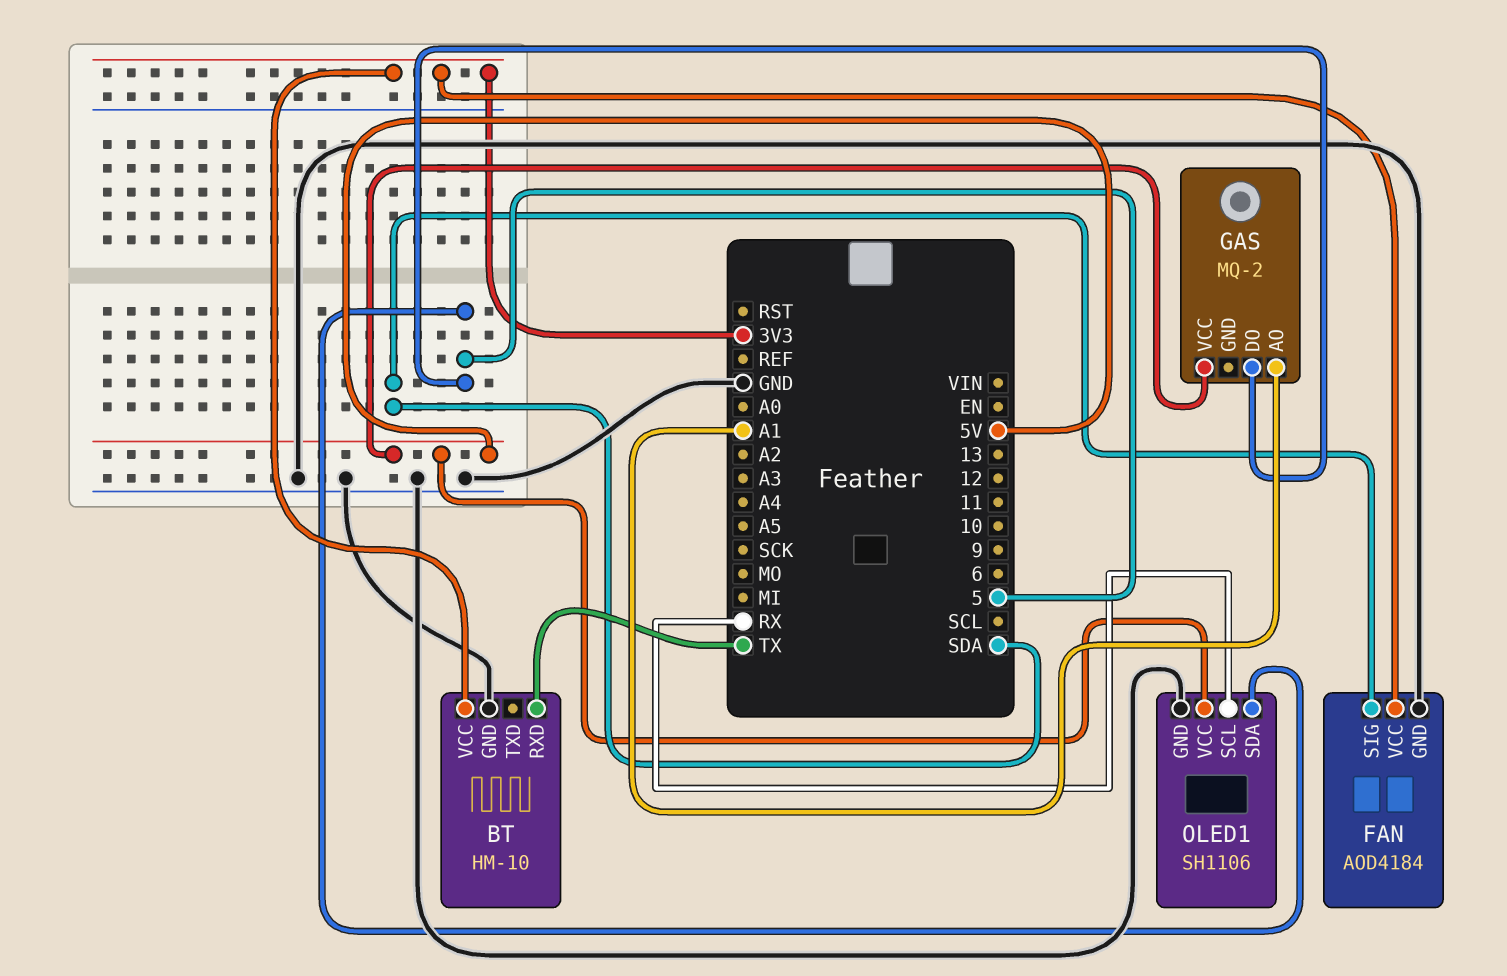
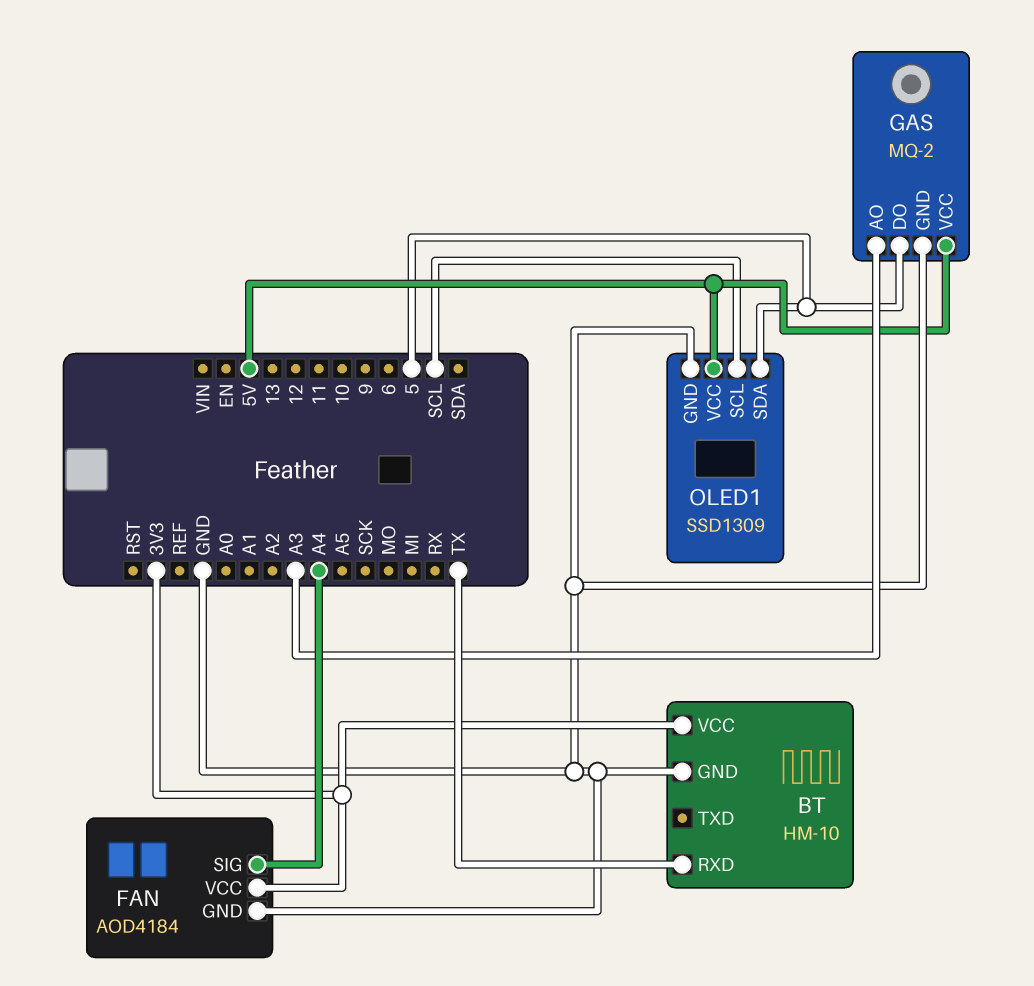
FAN pin SIG: SDA -> A4
GAS pin AO: A1 -> A3
GAS pin GND: none -> GND
OLED1: SH1106 -> SSD1309
OLED1 pin SCL: RX -> SCL

